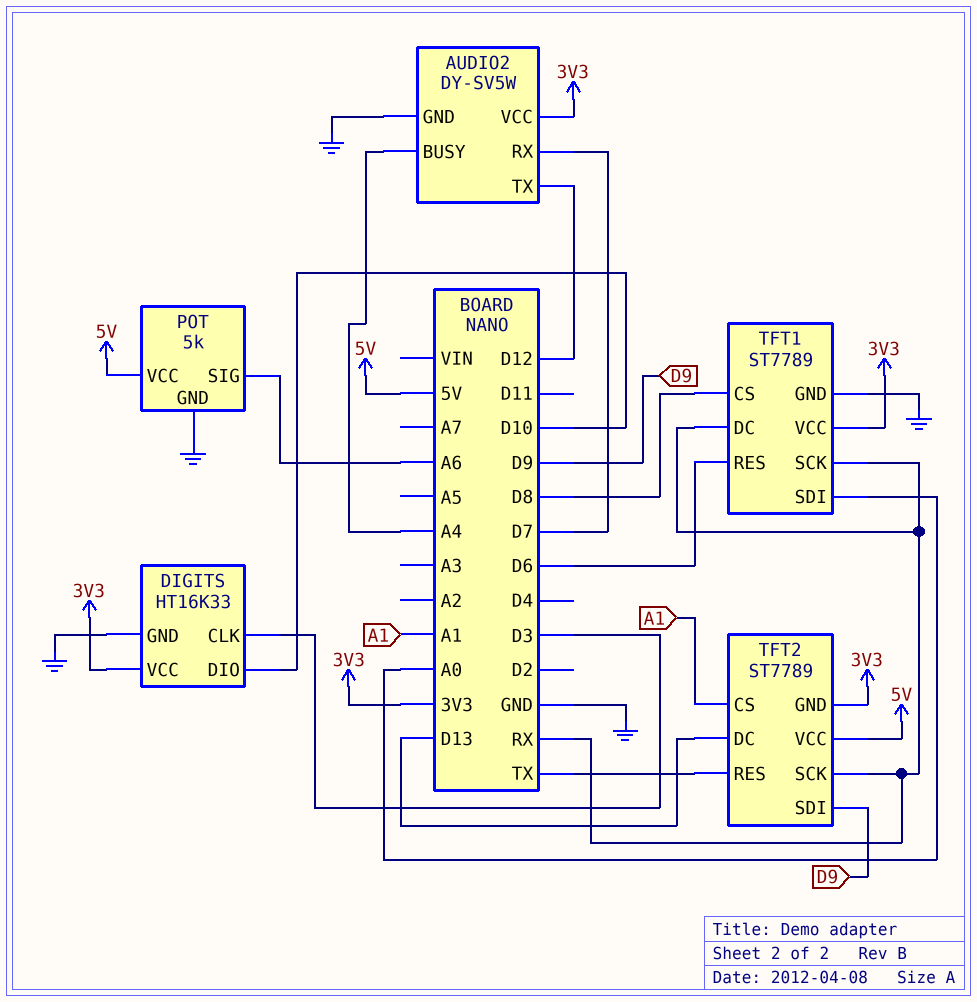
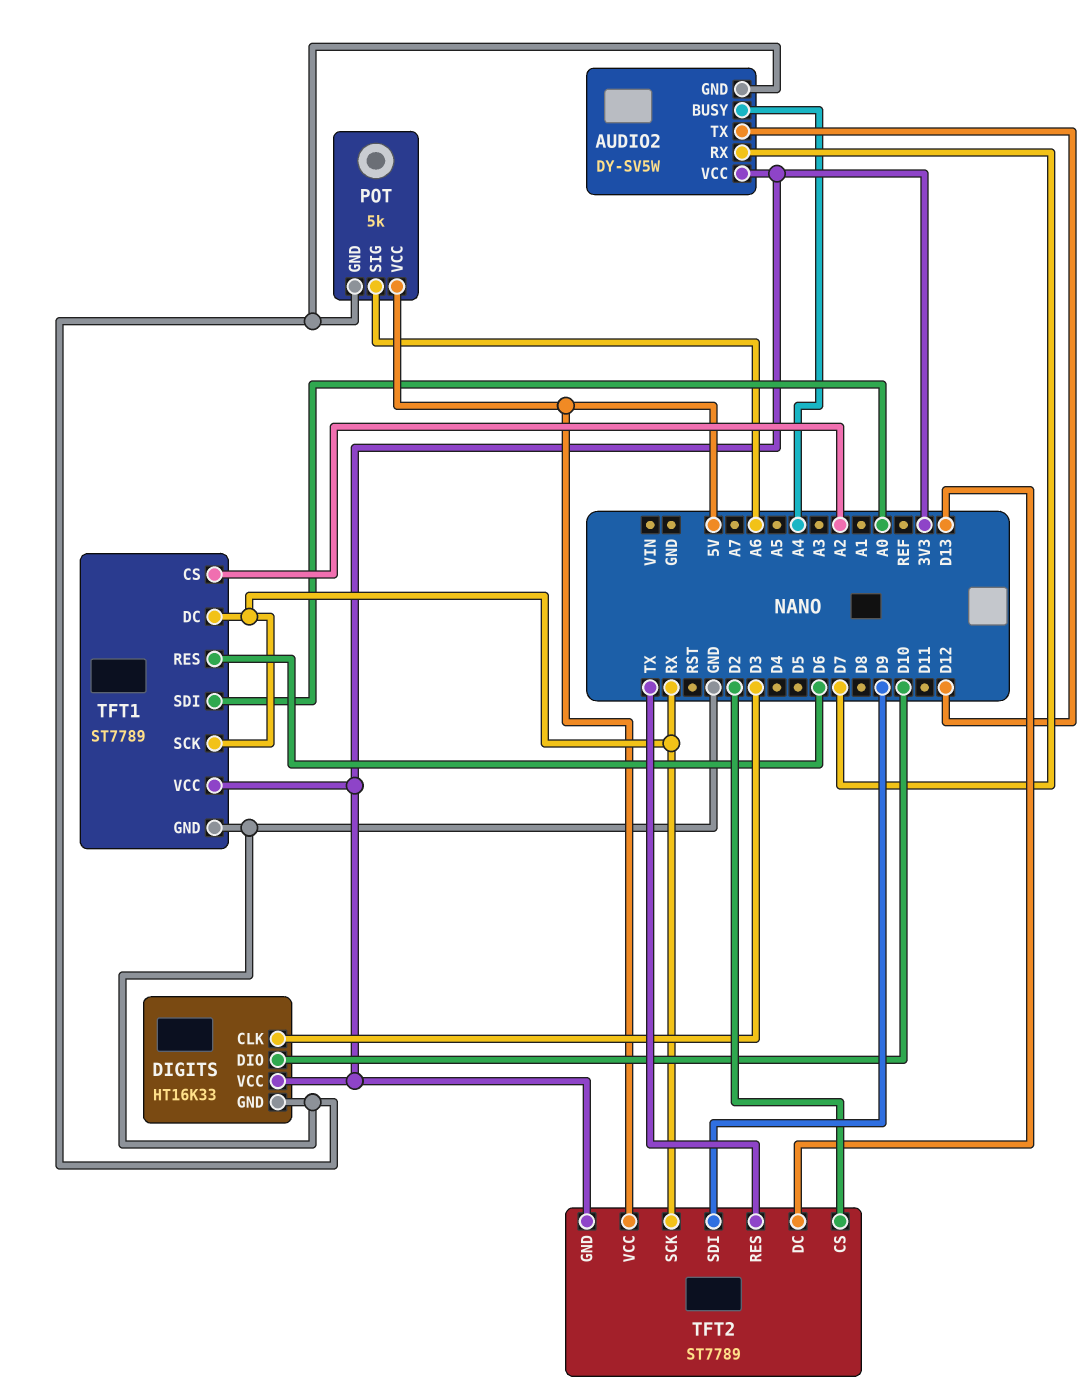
TFT1 pin CS: D8 -> A2
TFT2 pin CS: A1 -> D2

